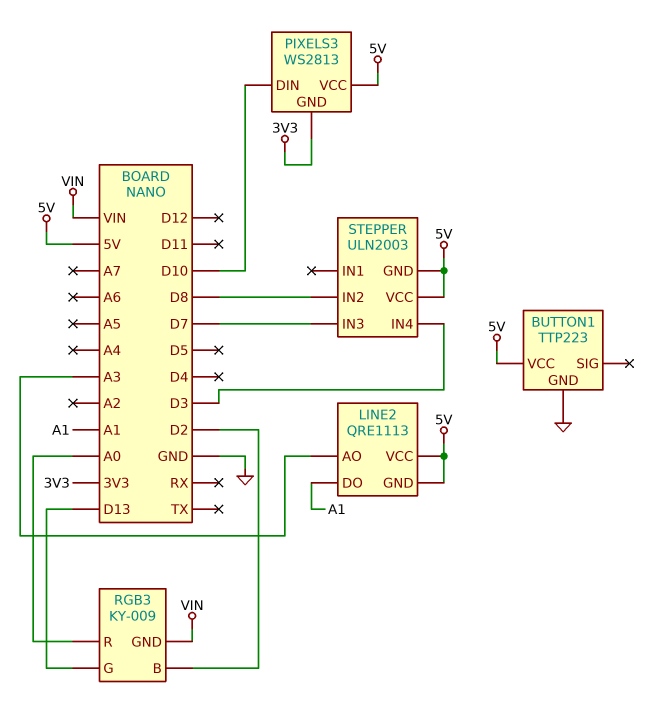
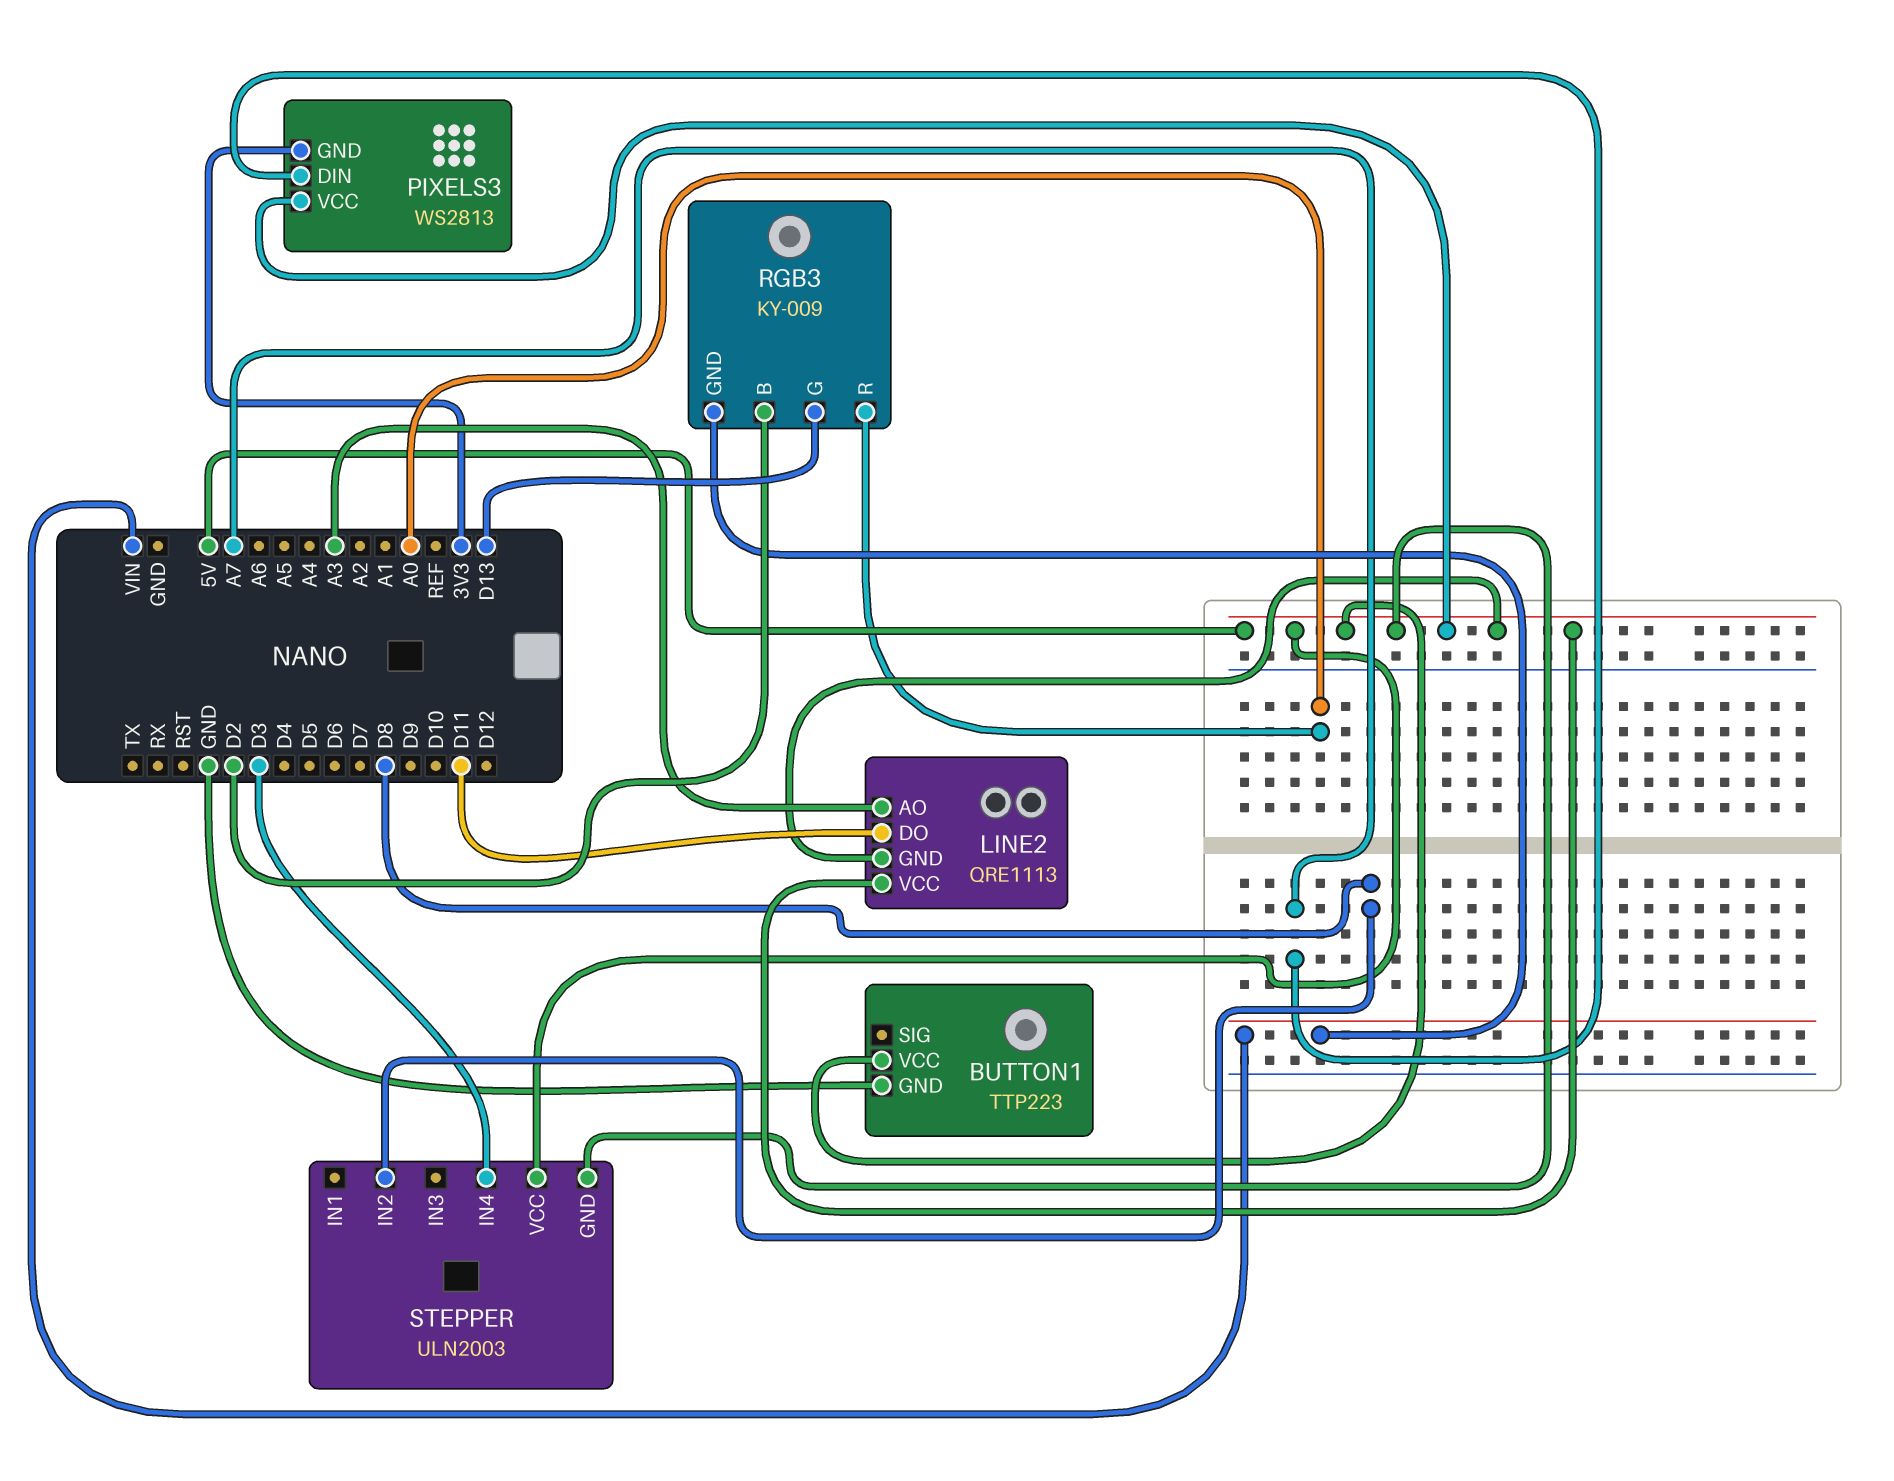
LINE2 pin DO: A1 -> D11
PIXELS3 pin DIN: D10 -> A7
STEPPER pin IN3: D7 -> none

